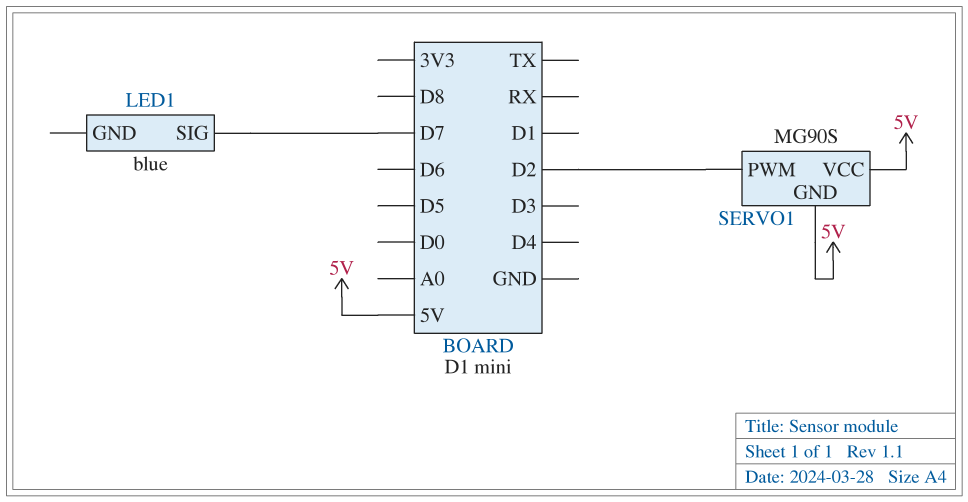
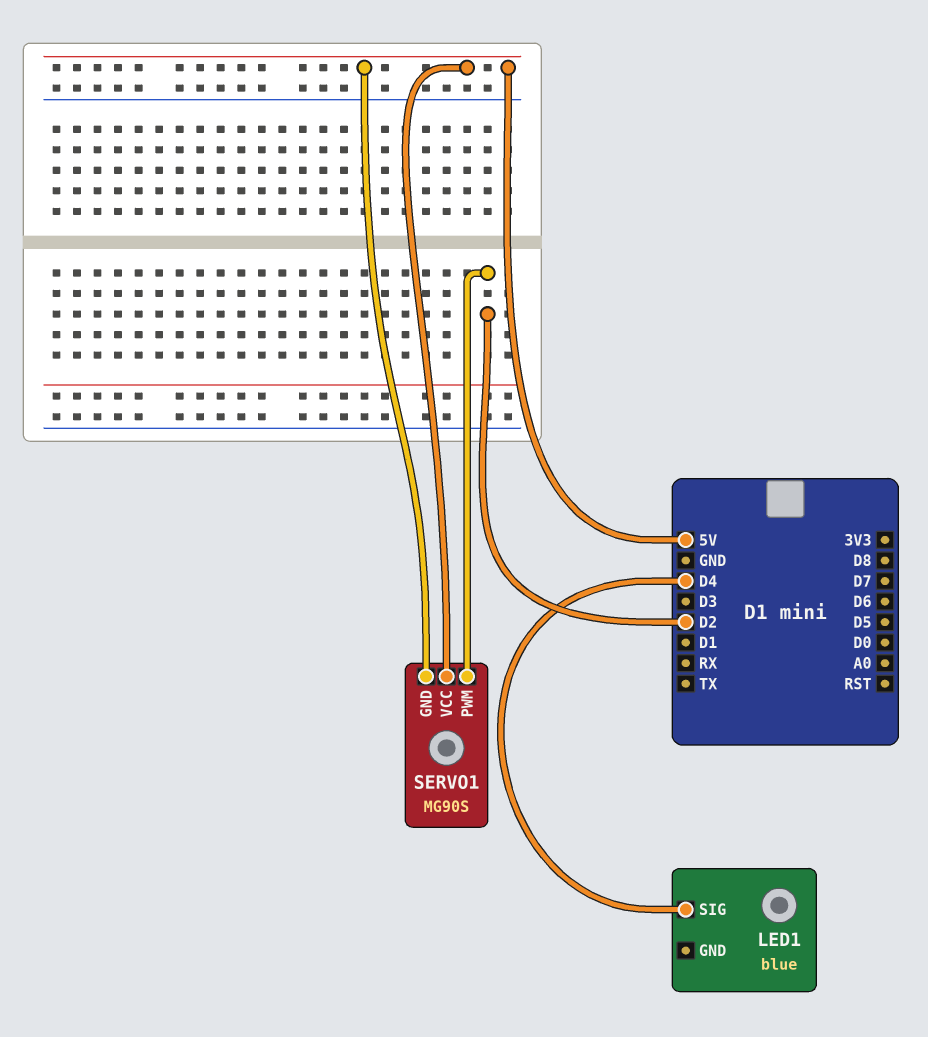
LED1 pin SIG: D7 -> D4

